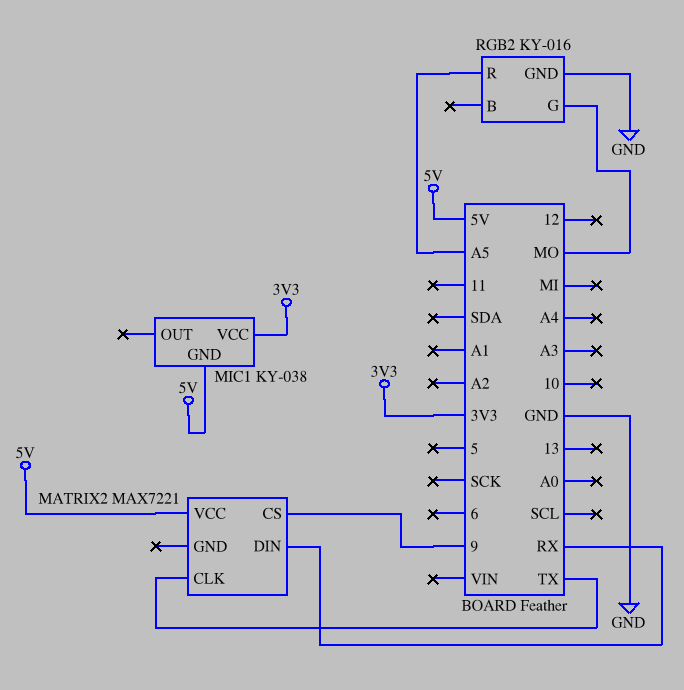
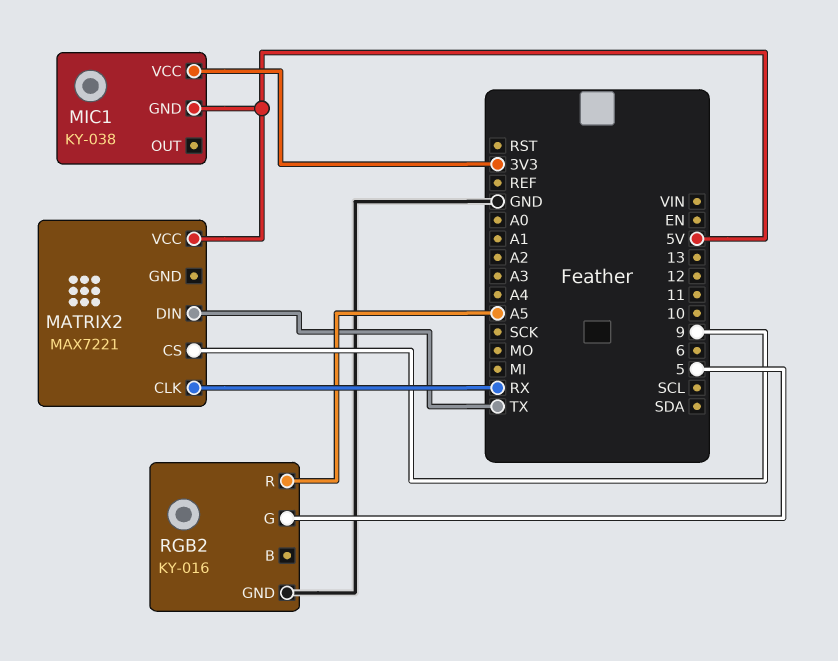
MATRIX2 pin CLK: TX -> RX
MATRIX2 pin DIN: RX -> TX
RGB2 pin G: MO -> 5

